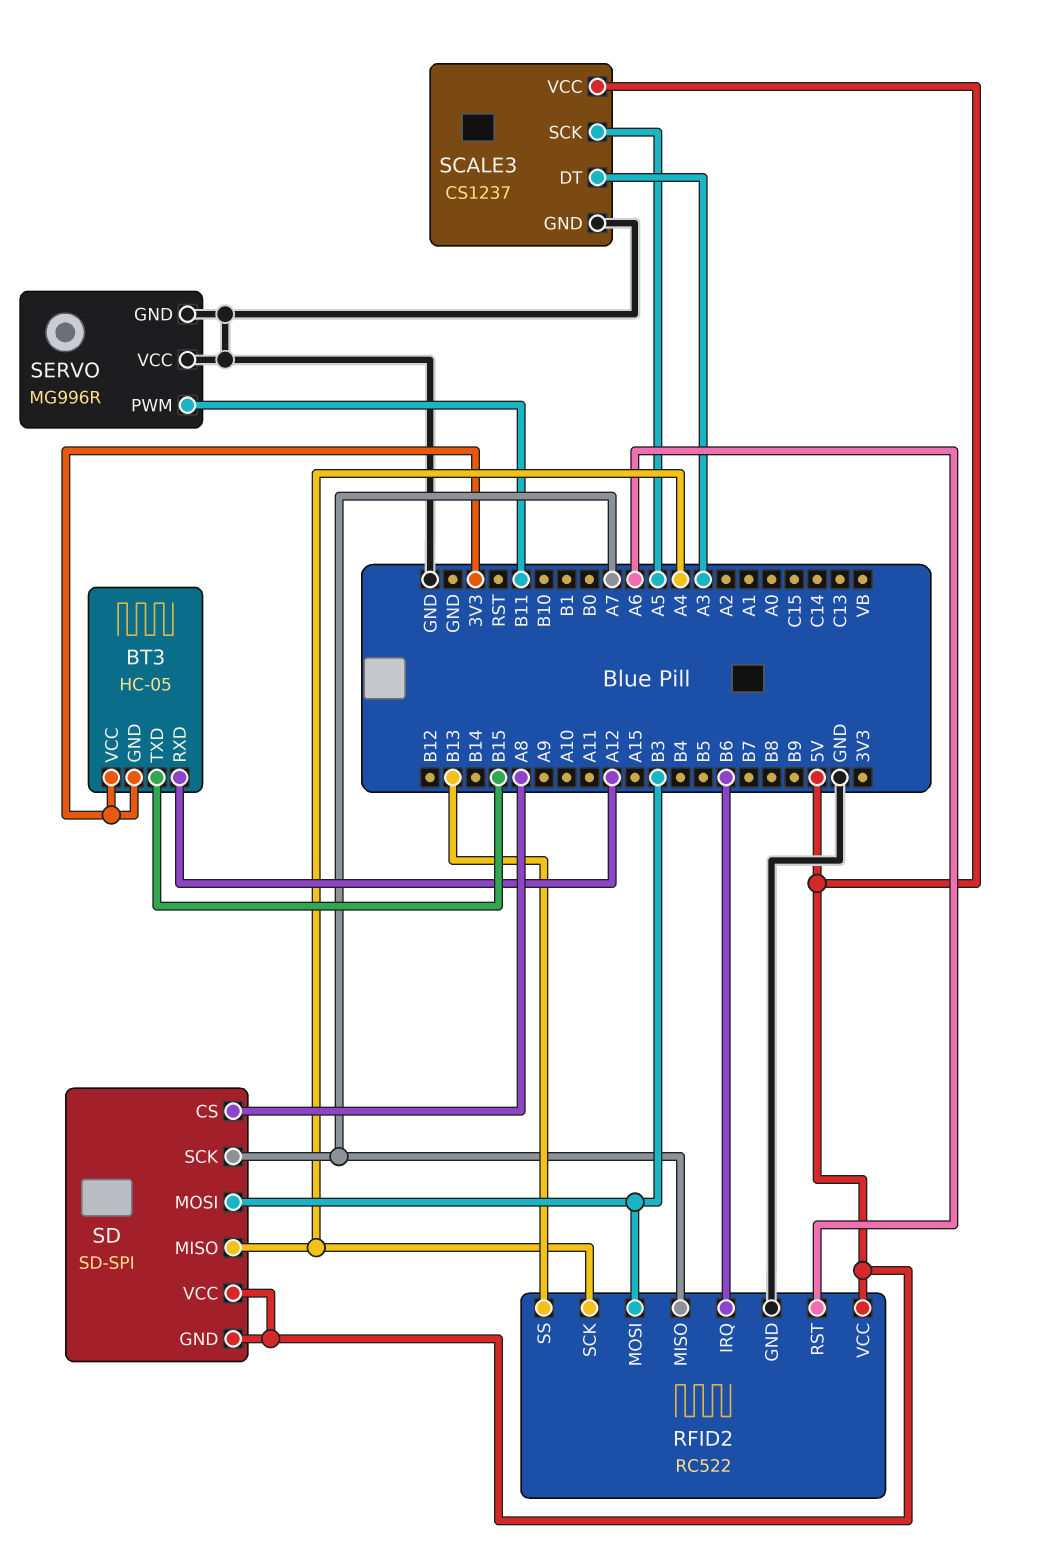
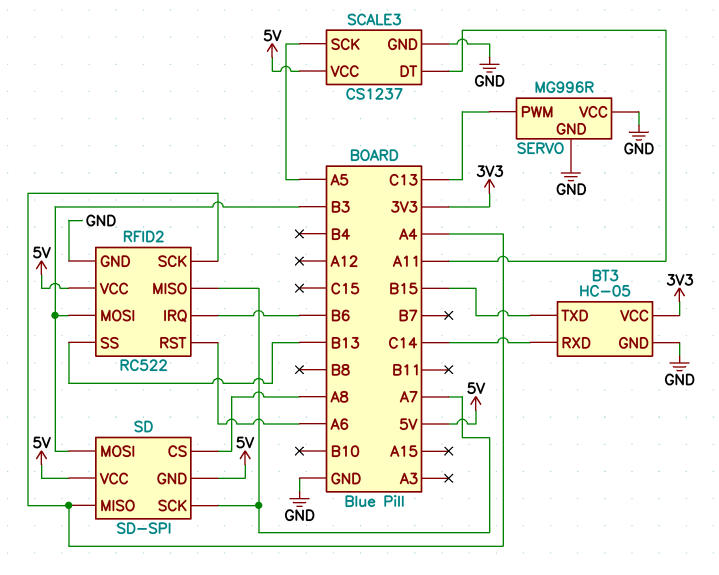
BT3 pin GND: 3V3 -> GND
BT3 pin RXD: A12 -> C14
SCALE3 pin DT: A3 -> A11
SERVO pin PWM: B11 -> C13

